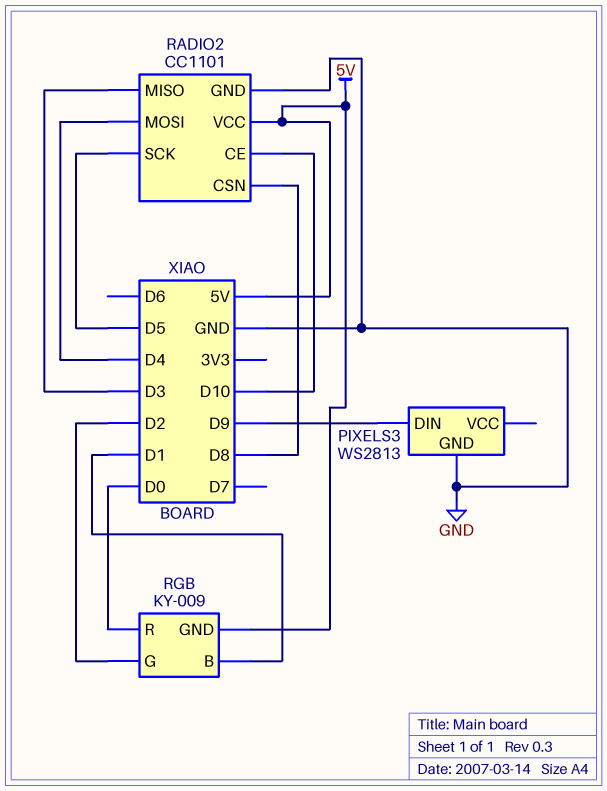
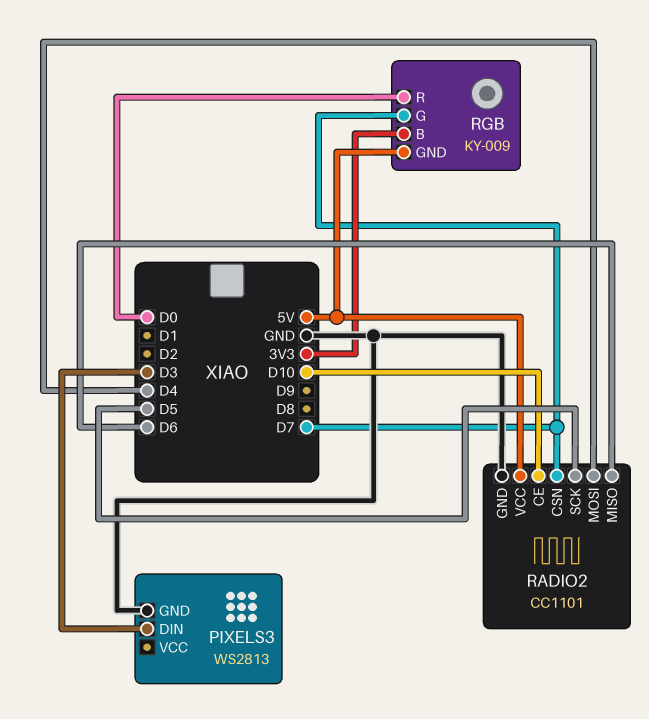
PIXELS3 pin DIN: D9 -> D3
RADIO2 pin CSN: D8 -> D7
RADIO2 pin MISO: D3 -> D6
RGB pin B: D1 -> 3V3
RGB pin G: D2 -> D7

